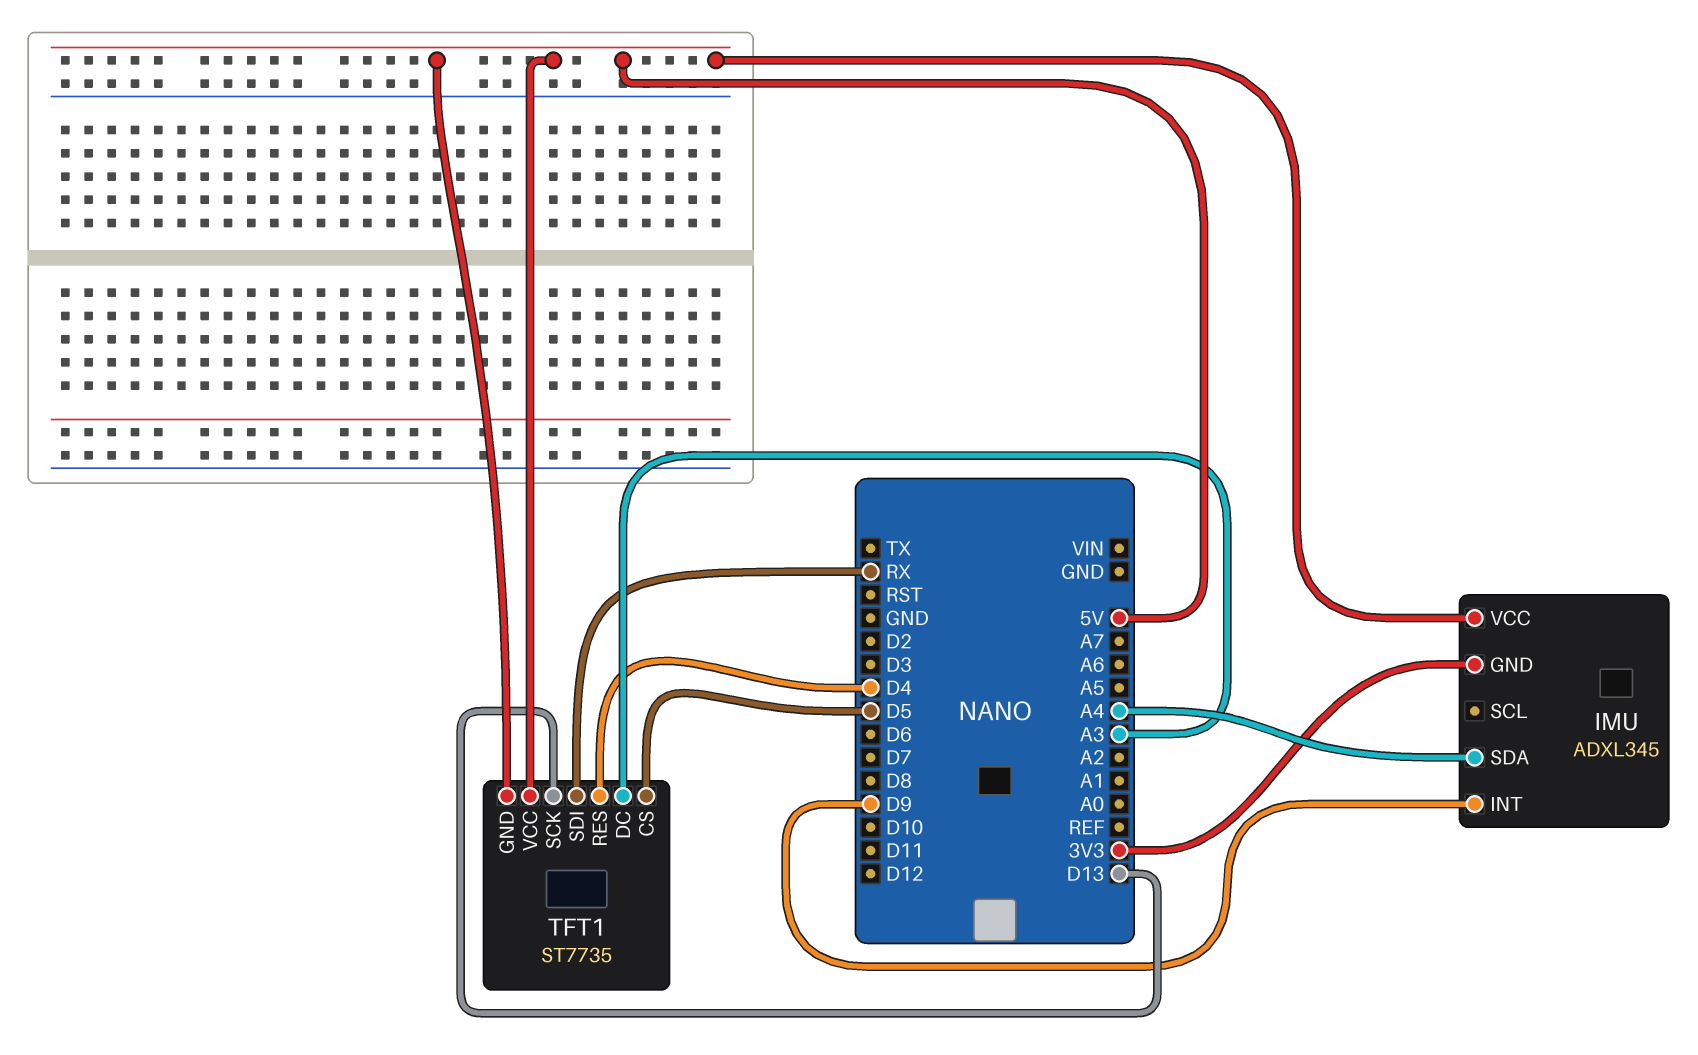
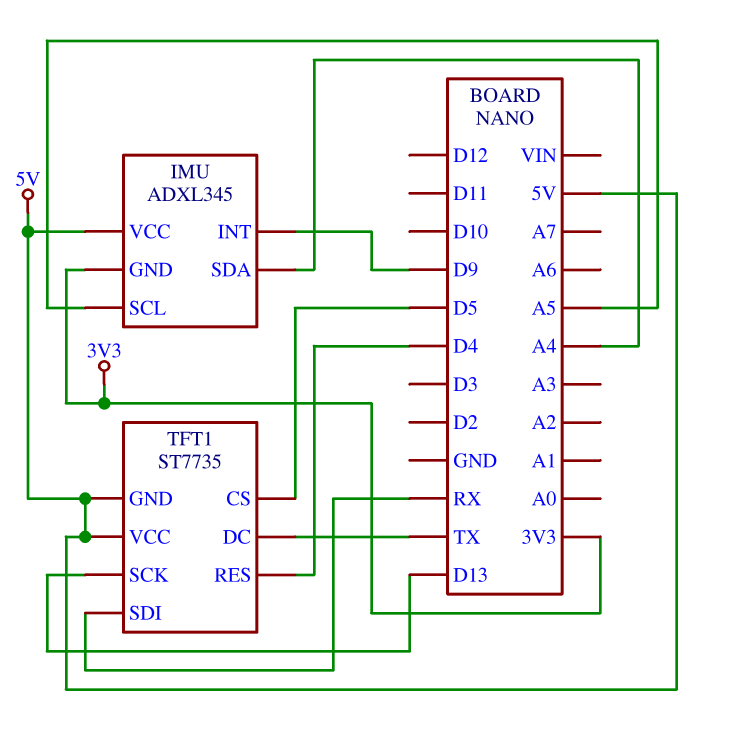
IMU pin SCL: none -> A5
TFT1 pin DC: A3 -> TX

